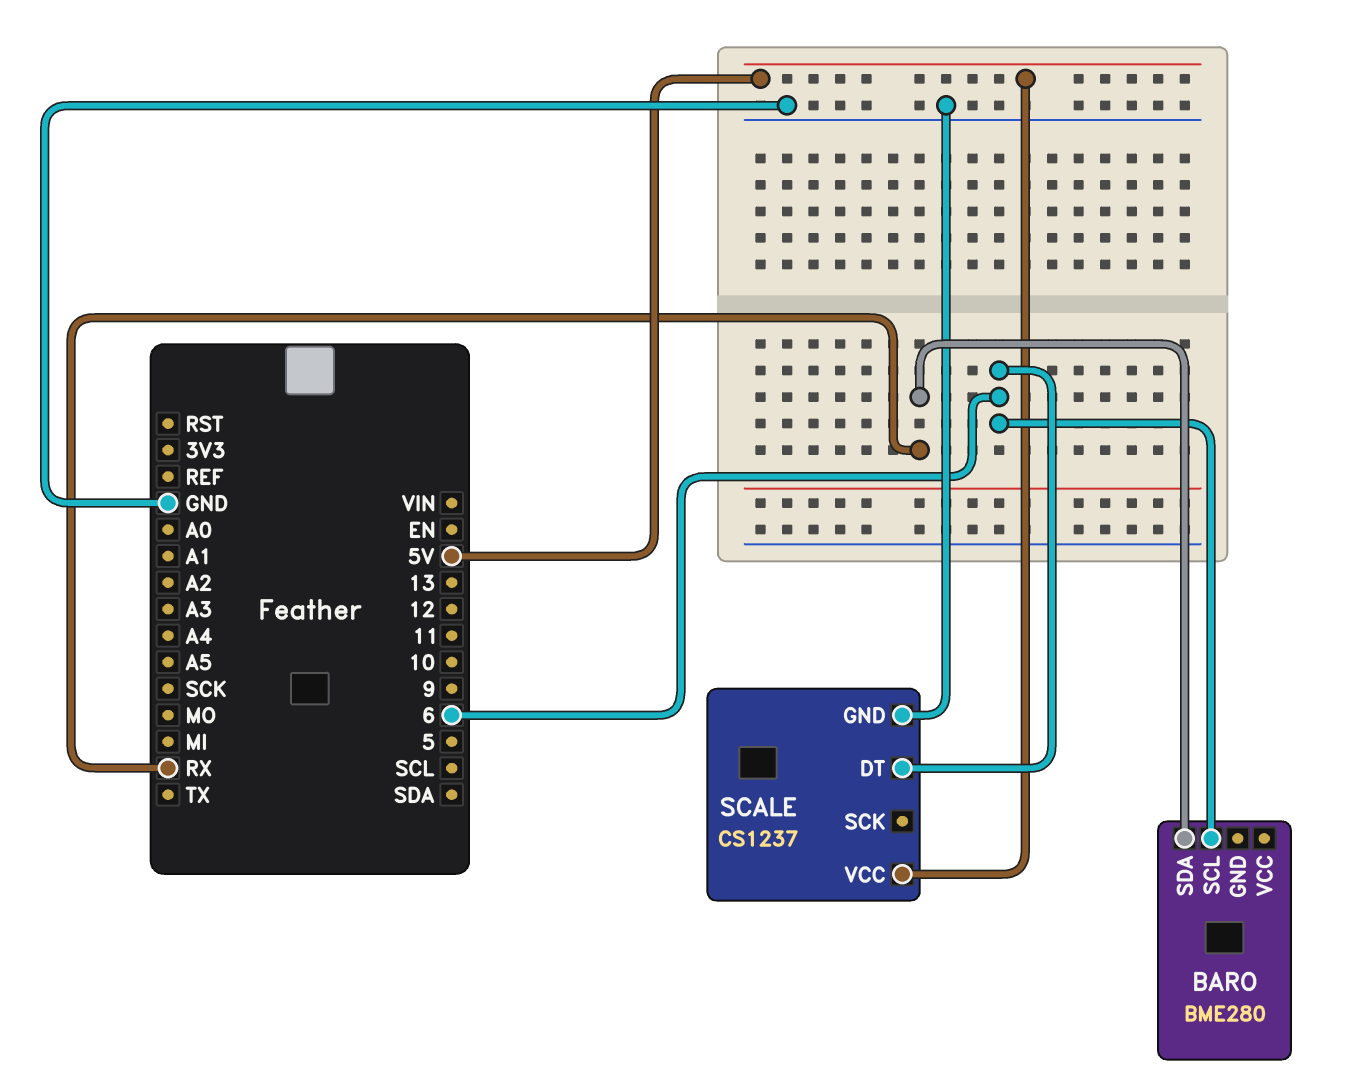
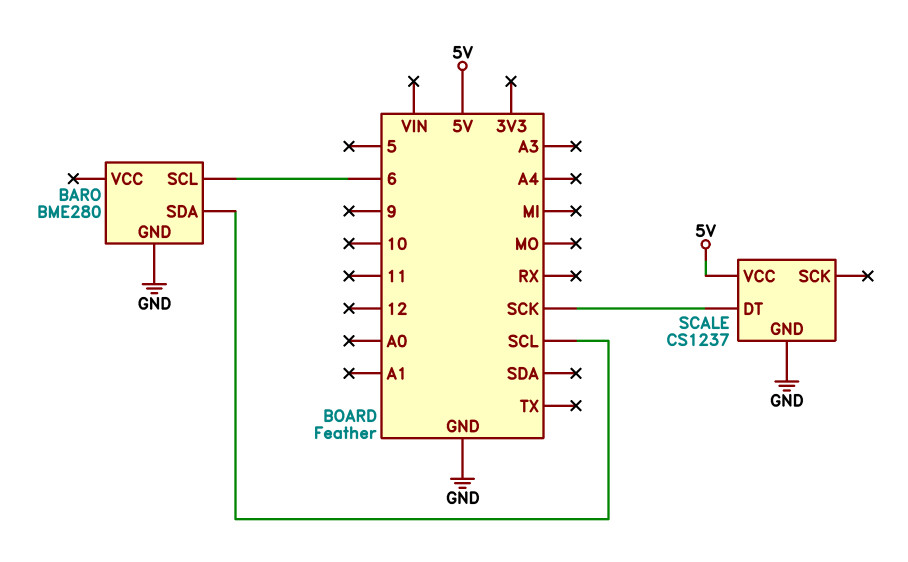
BARO pin GND: none -> GND
BARO pin SDA: RX -> SCL
SCALE pin DT: 6 -> SCK

